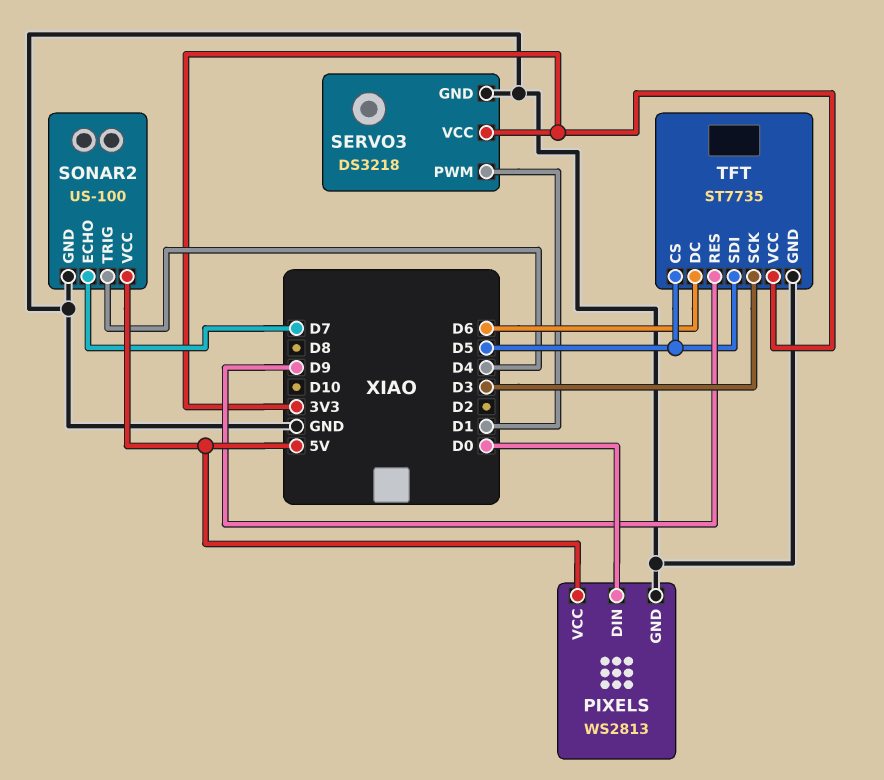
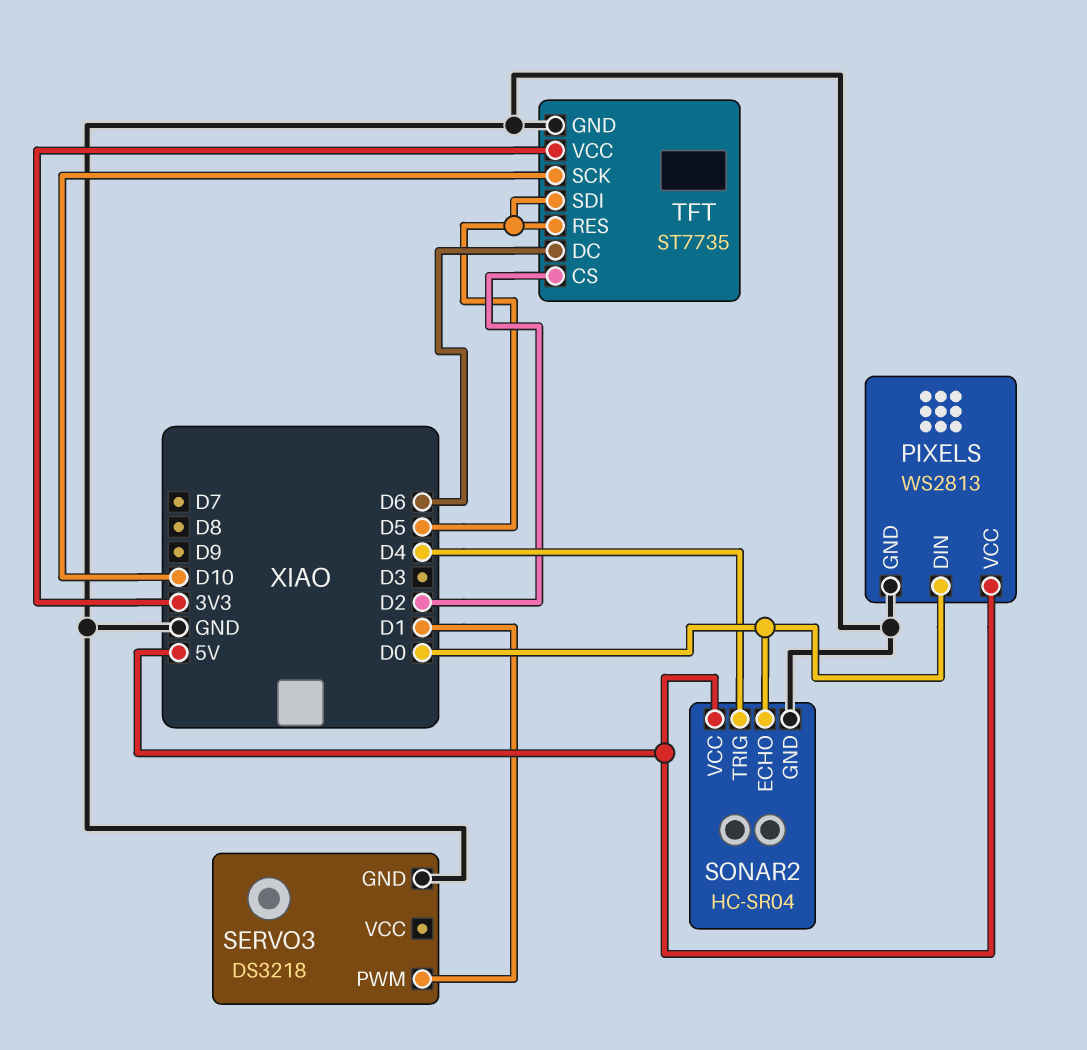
SERVO3 pin VCC: 3V3 -> none
SONAR2: US-100 -> HC-SR04
SONAR2 pin ECHO: D7 -> D0
TFT pin CS: D5 -> D2
TFT pin RES: D9 -> D5
TFT pin SCK: D3 -> D10

